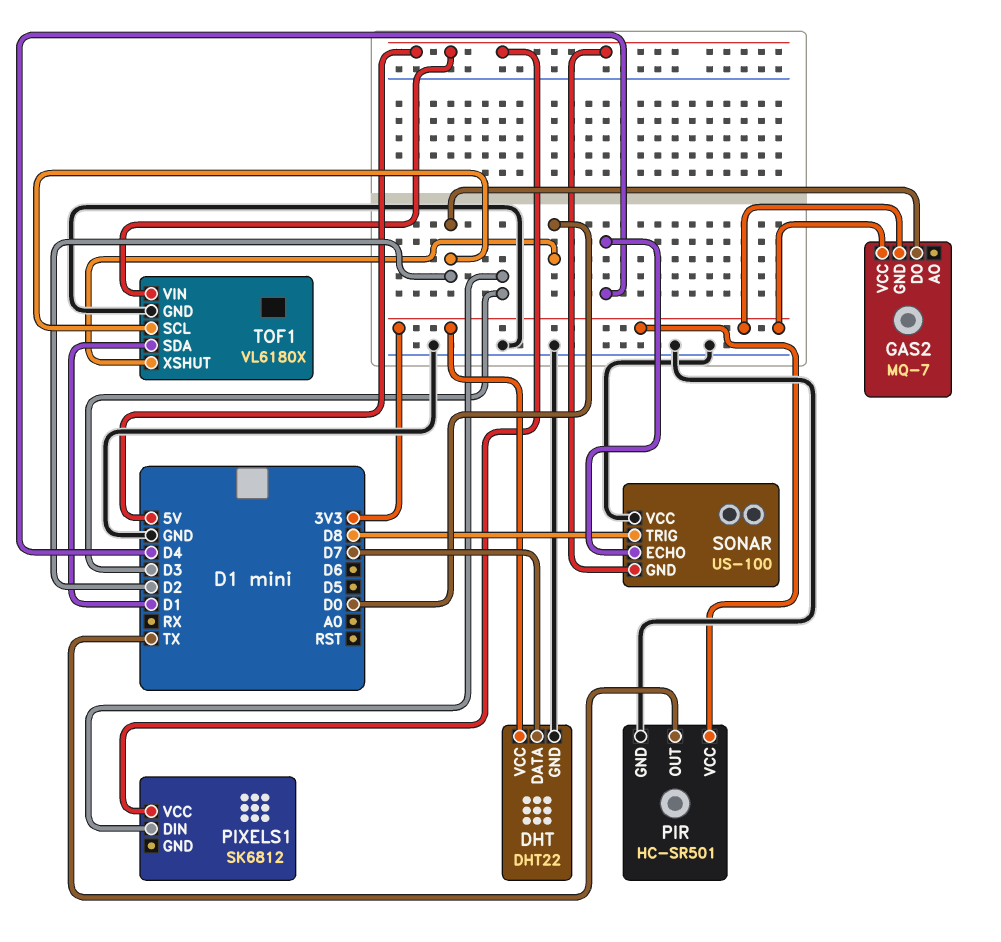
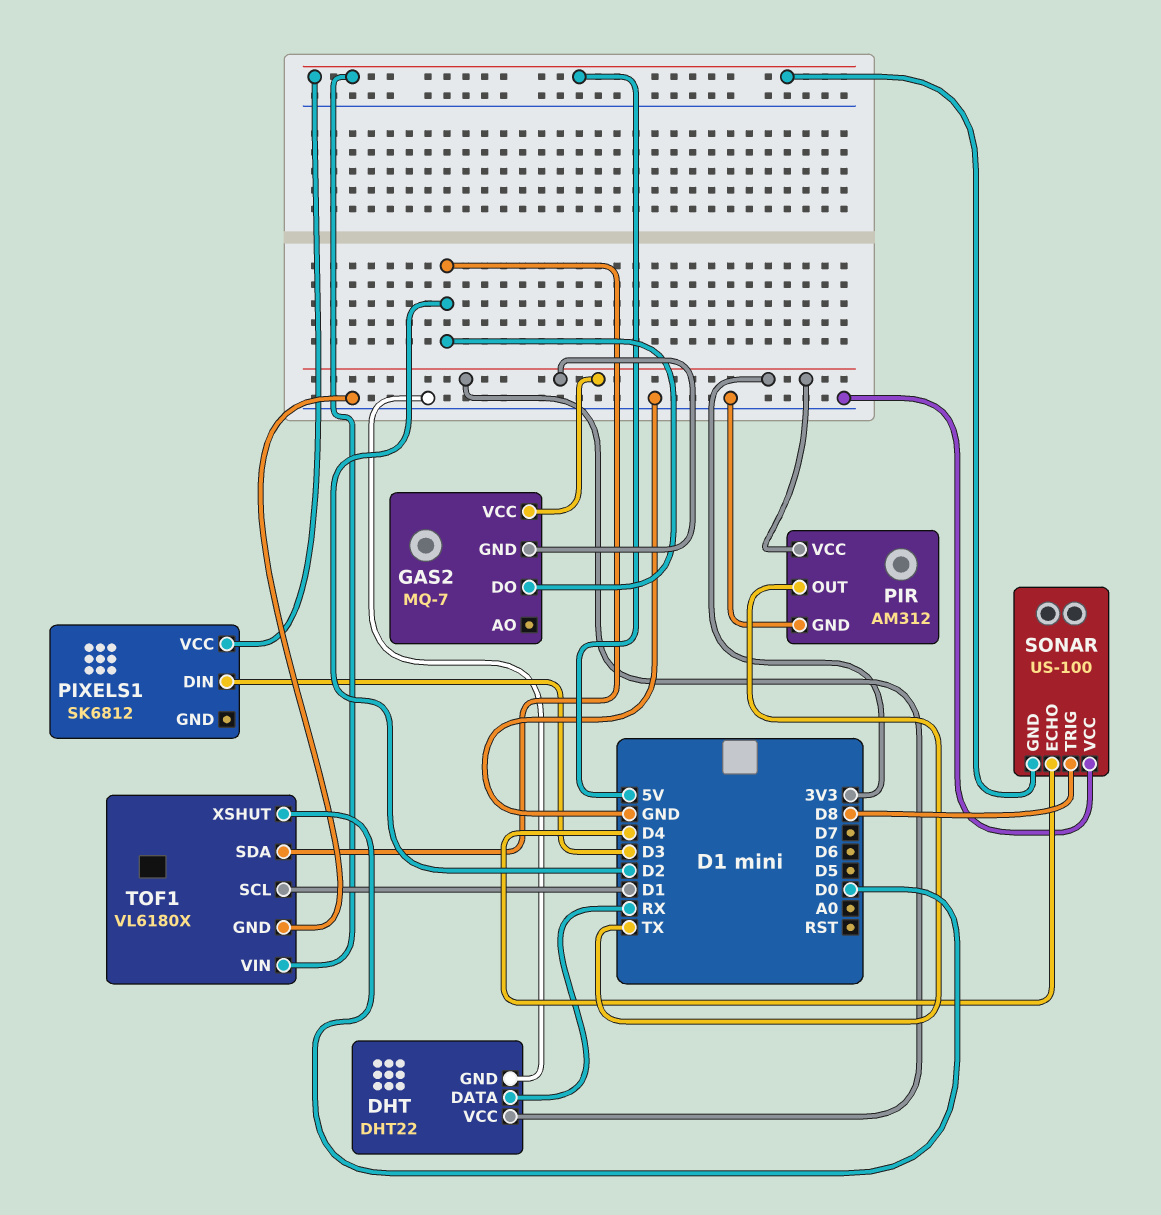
DHT pin DATA: D7 -> RX
PIR: HC-SR501 -> AM312
TOF1 pin SCL: D2 -> D1
TOF1 pin SDA: D1 -> D2

